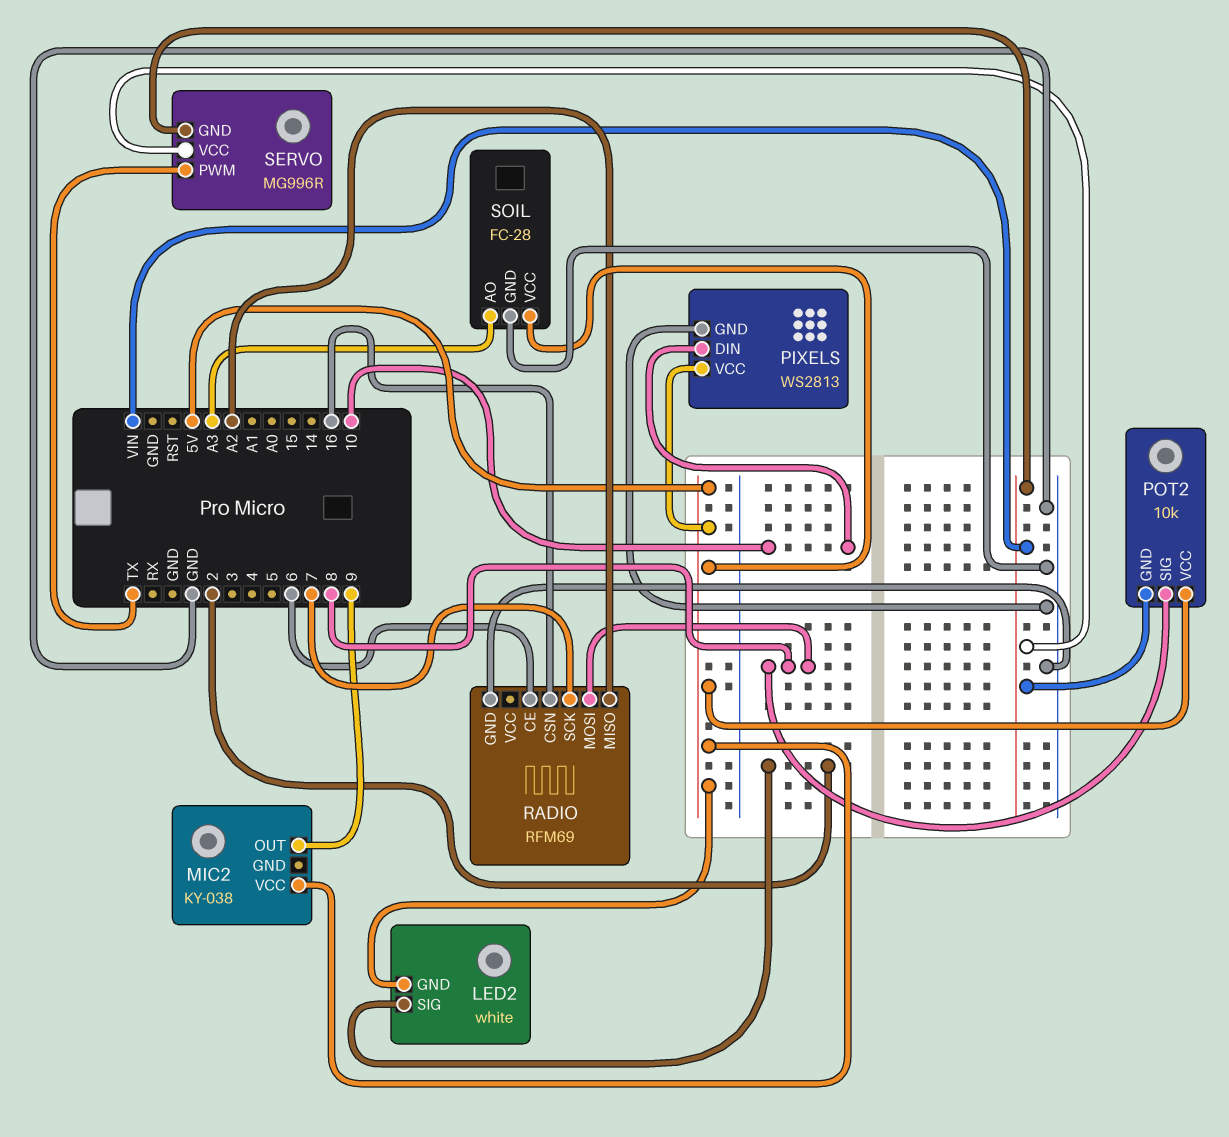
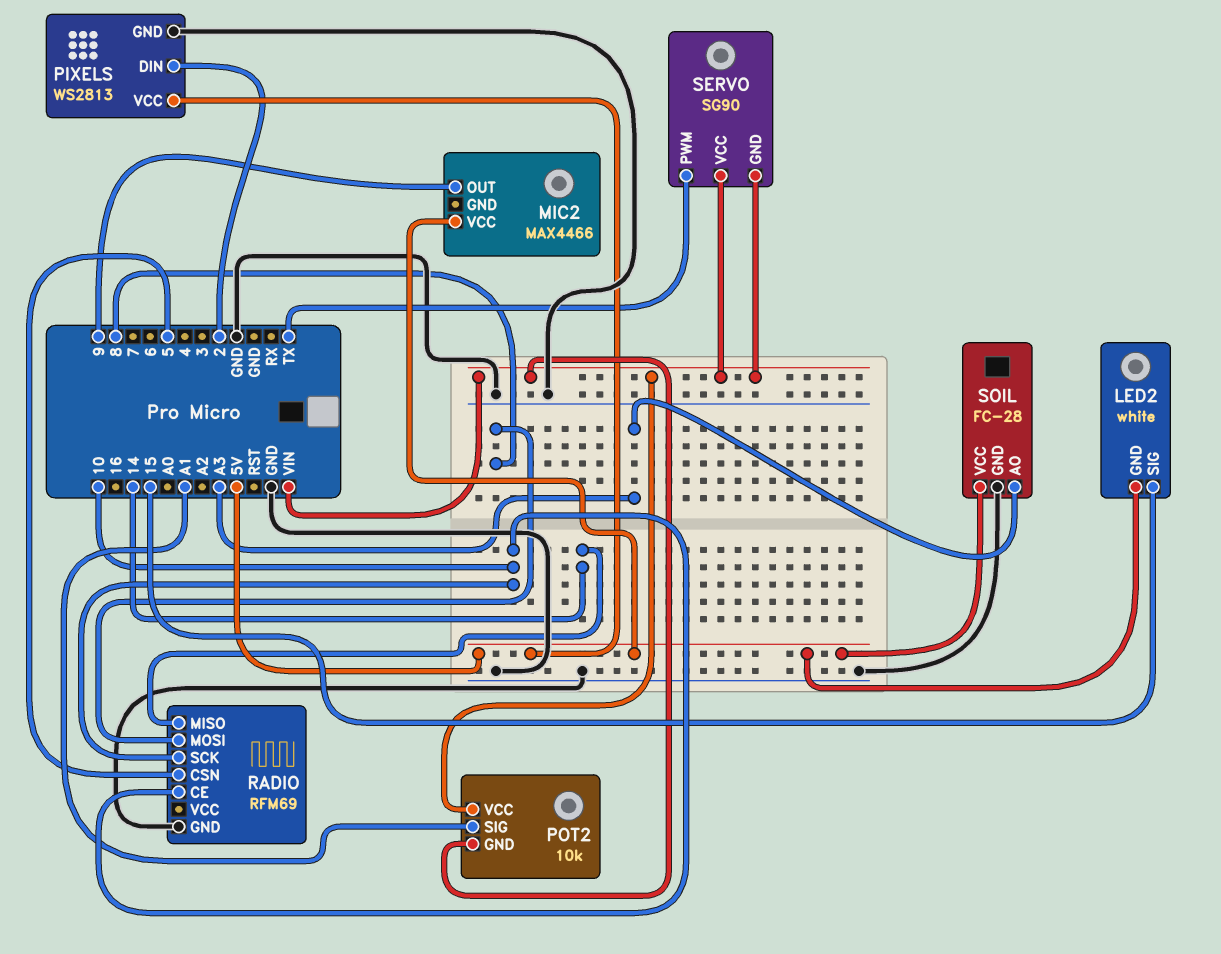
LED2 pin SIG: 2 -> 15
MIC2: KY-038 -> MAX4466
PIXELS pin DIN: 10 -> 2
POT2 pin SIG: 8 -> A1
POT2 pin VCC: 5V -> VIN
RADIO pin CE: 6 -> 10
RADIO pin CSN: 16 -> 5
RADIO pin MISO: A2 -> 14
RADIO pin SCK: 7 -> 10
SERVO: MG996R -> SG90

